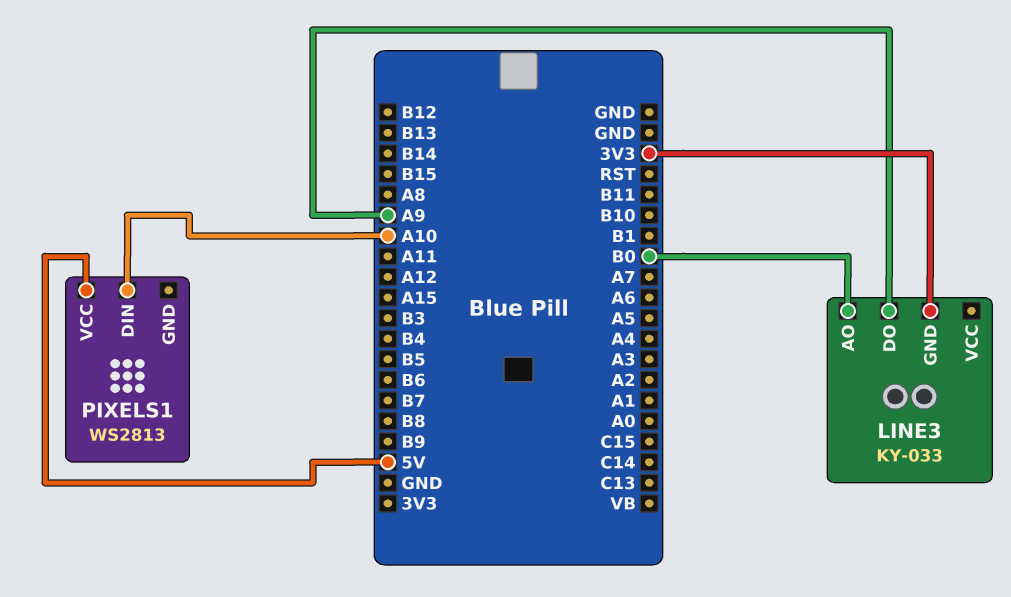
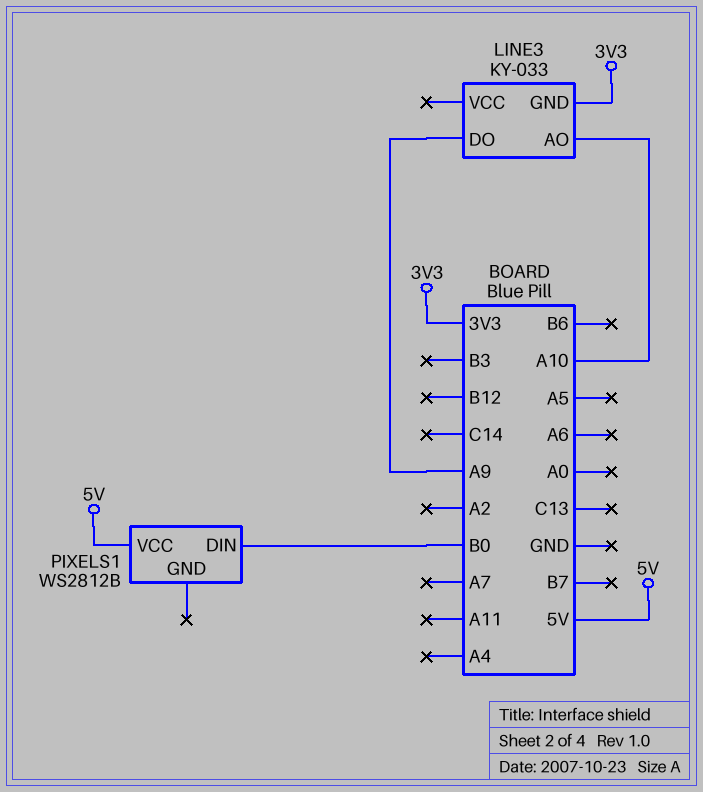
LINE3 pin AO: B0 -> A10
PIXELS1: WS2813 -> WS2812B
PIXELS1 pin DIN: A10 -> B0

